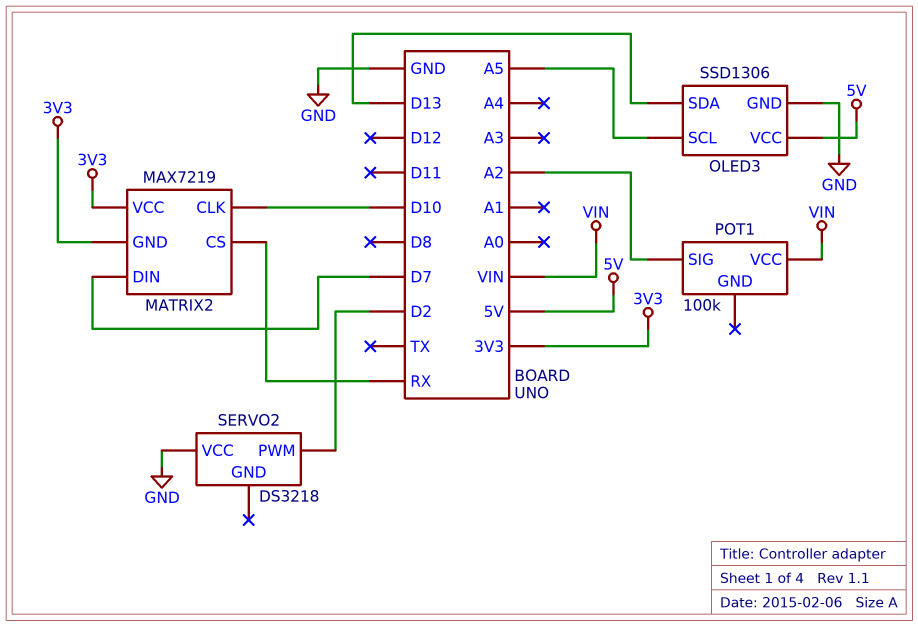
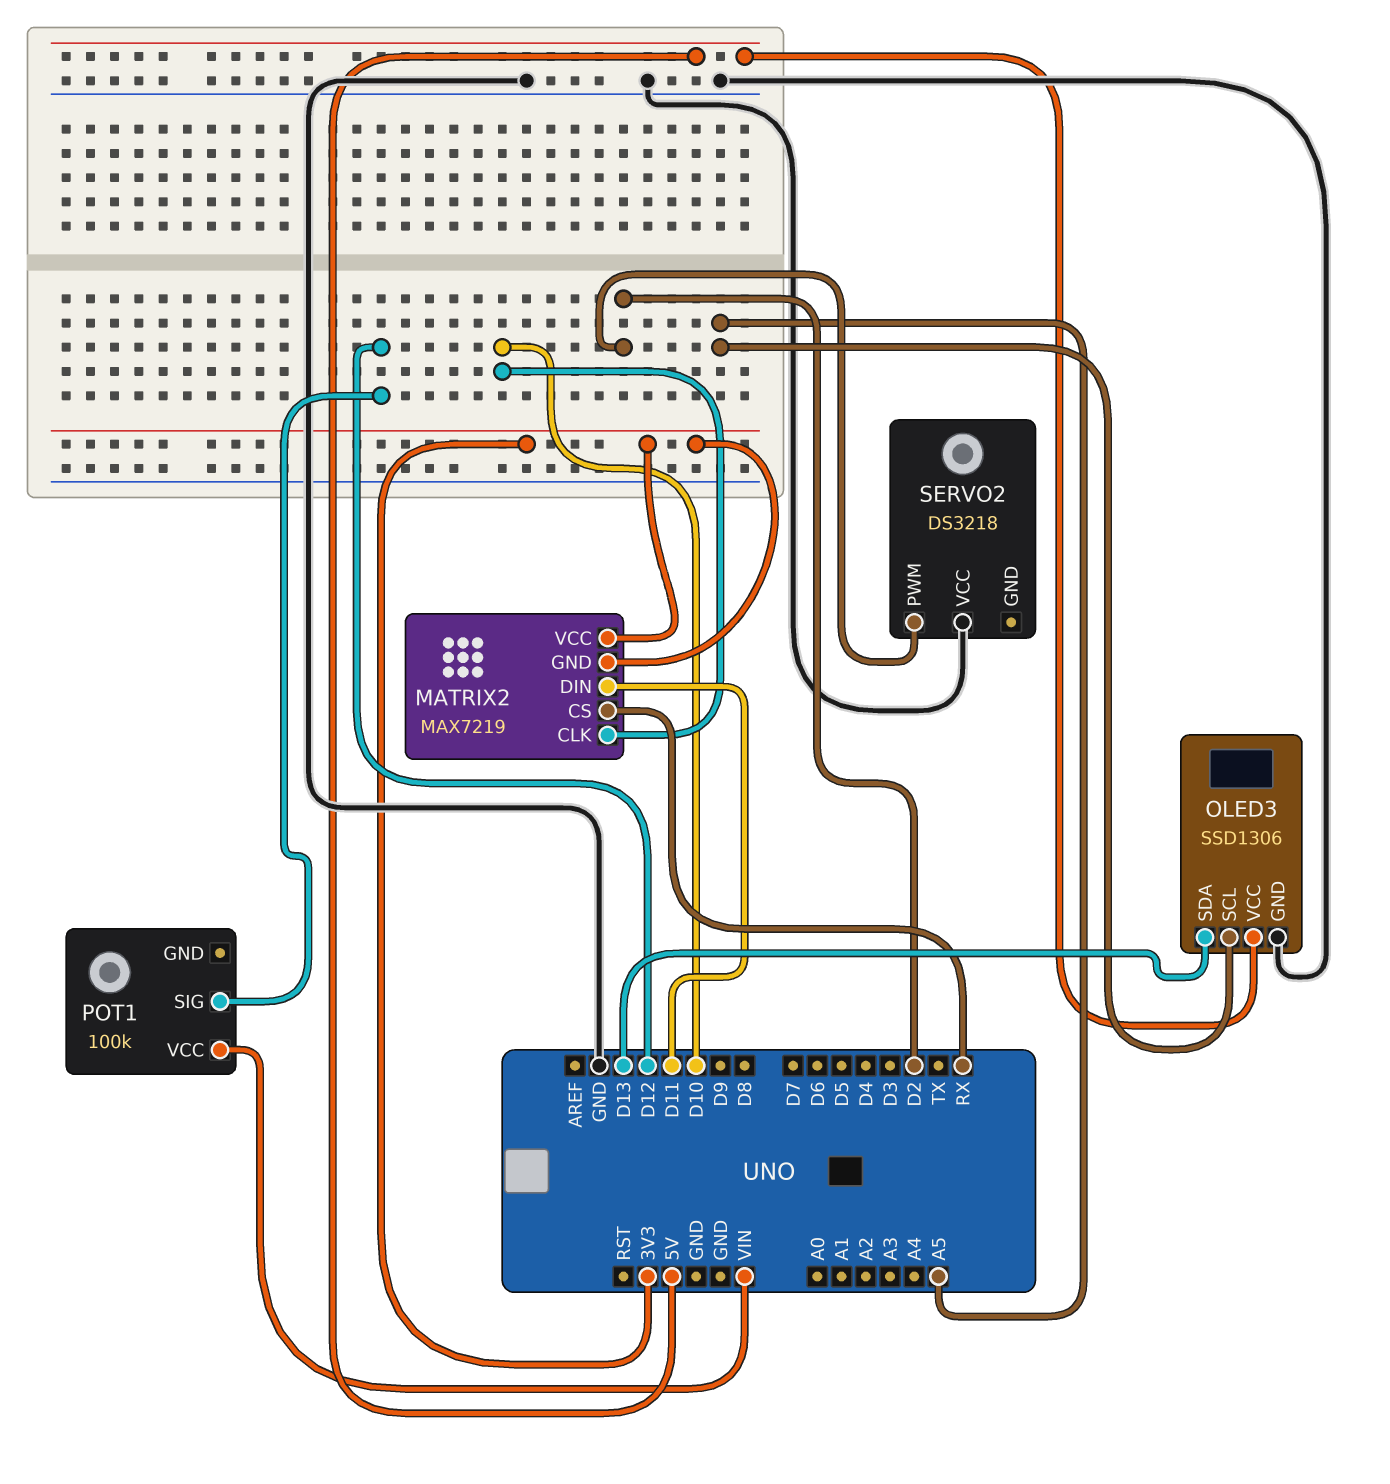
MATRIX2 pin DIN: D7 -> D11
POT1 pin SIG: A2 -> D12

